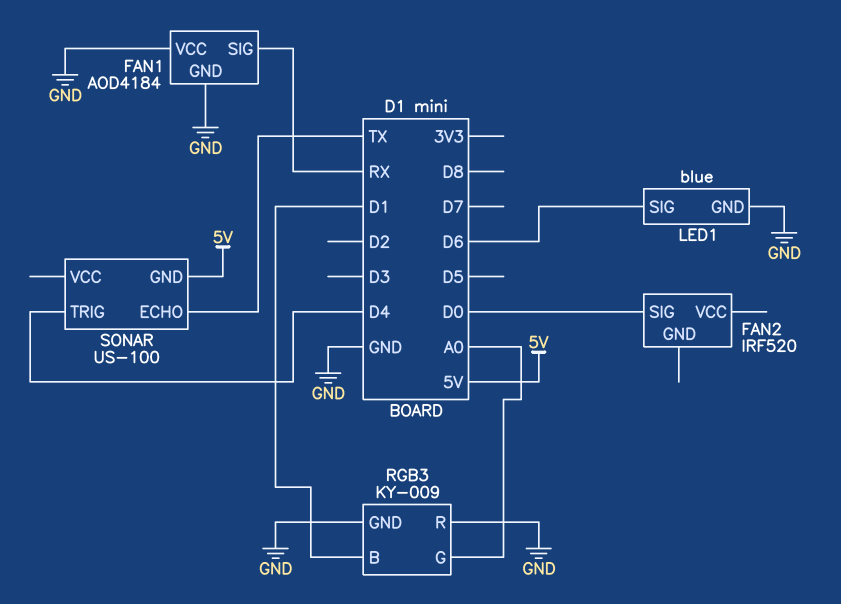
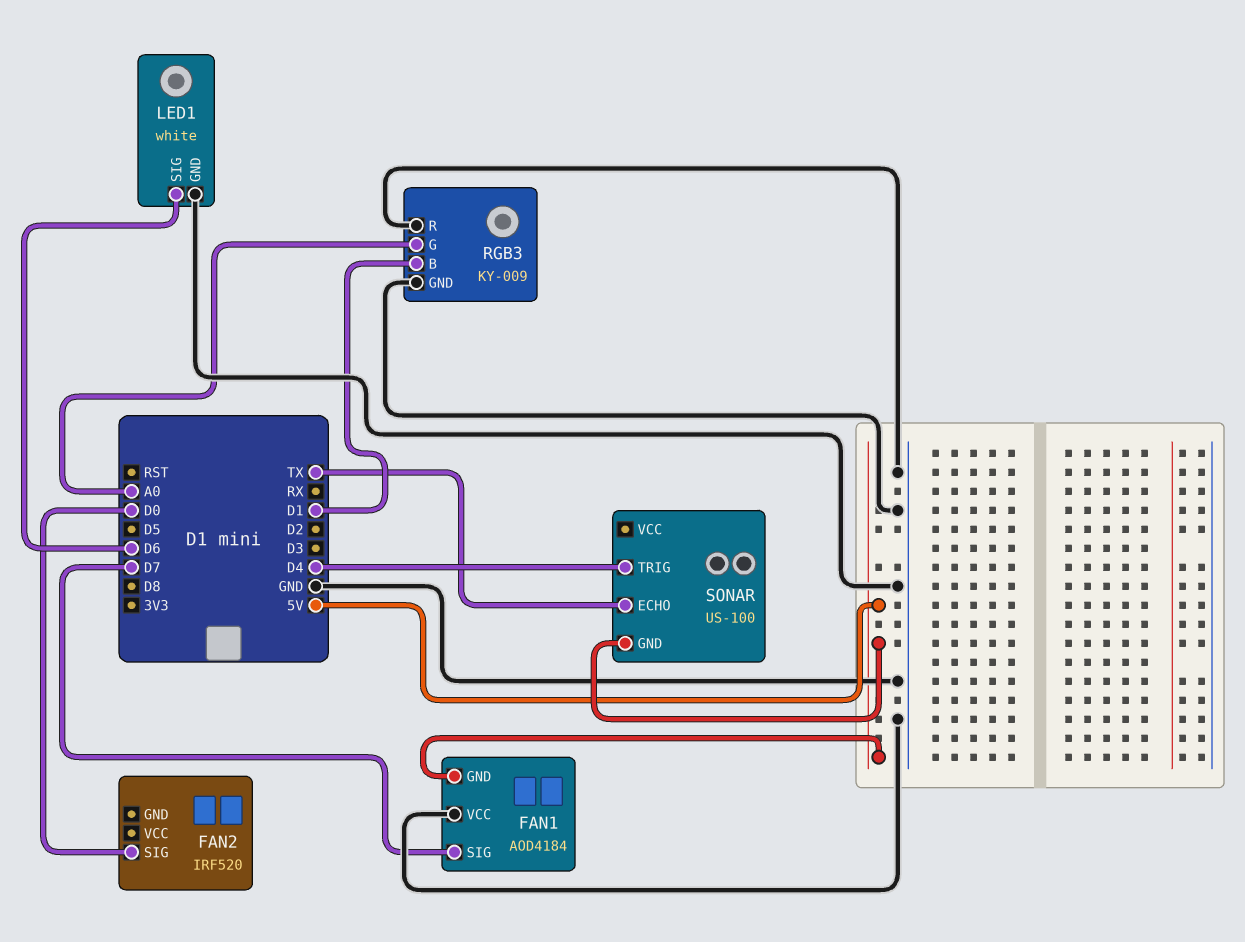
FAN1 pin GND: GND -> 5V
FAN1 pin SIG: RX -> D7
LED1: blue -> white

